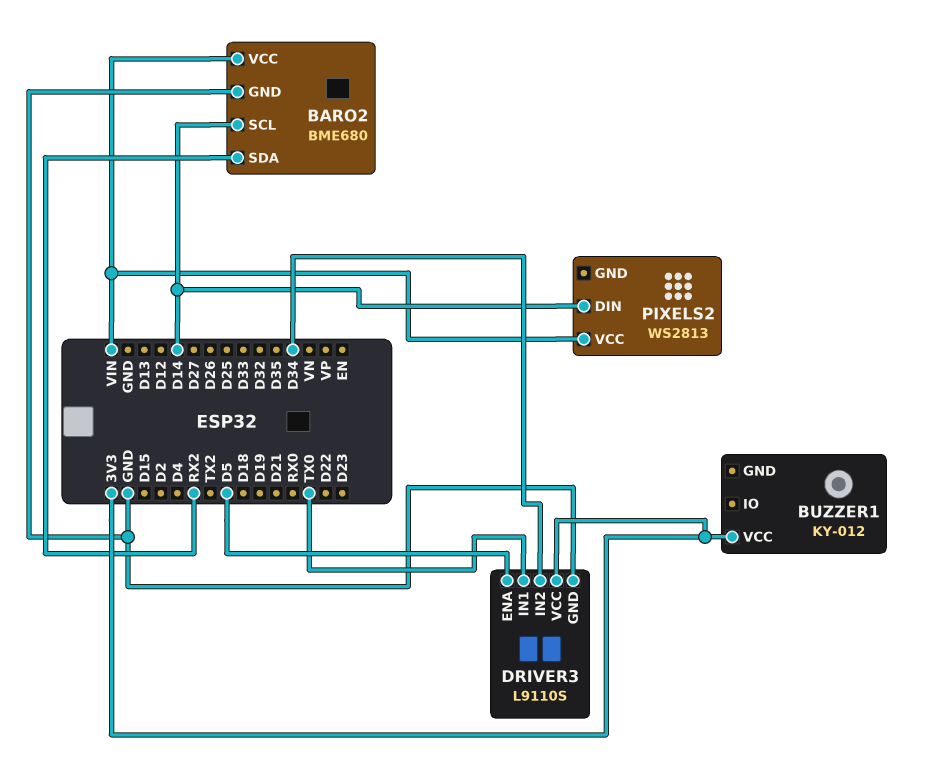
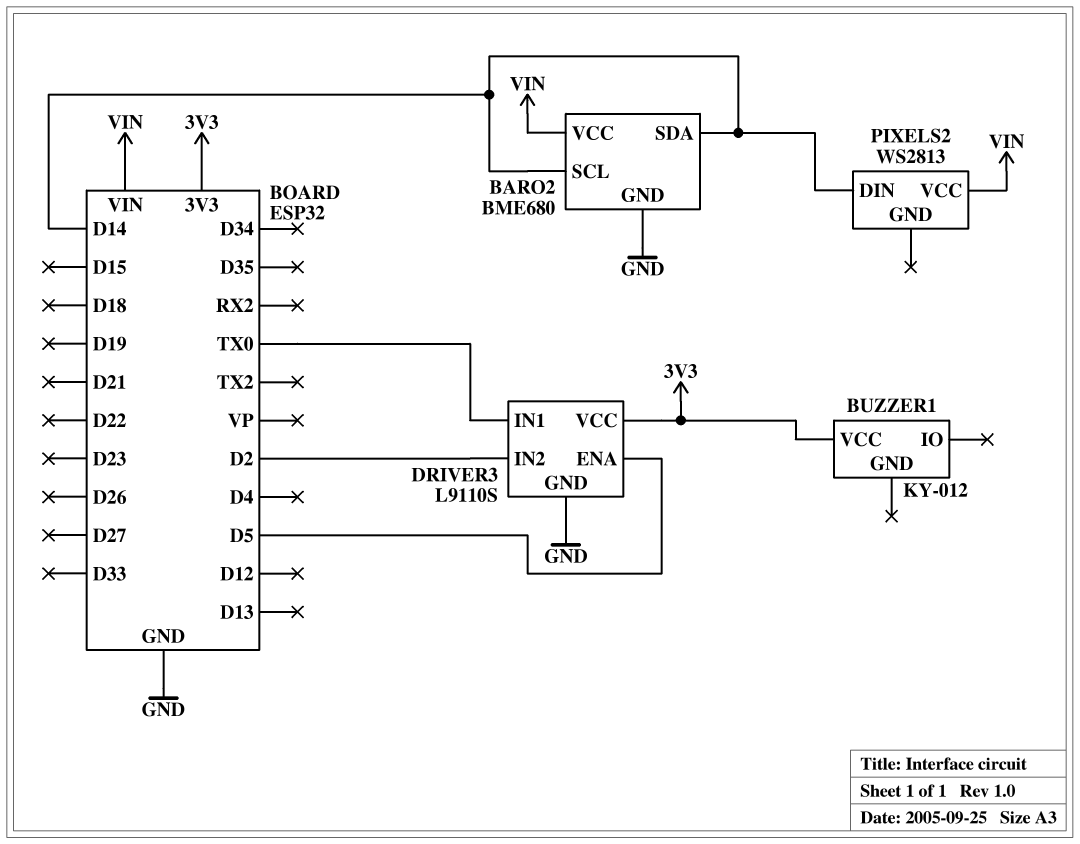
BARO2 pin SDA: RX2 -> D14
DRIVER3 pin IN2: D34 -> D2

